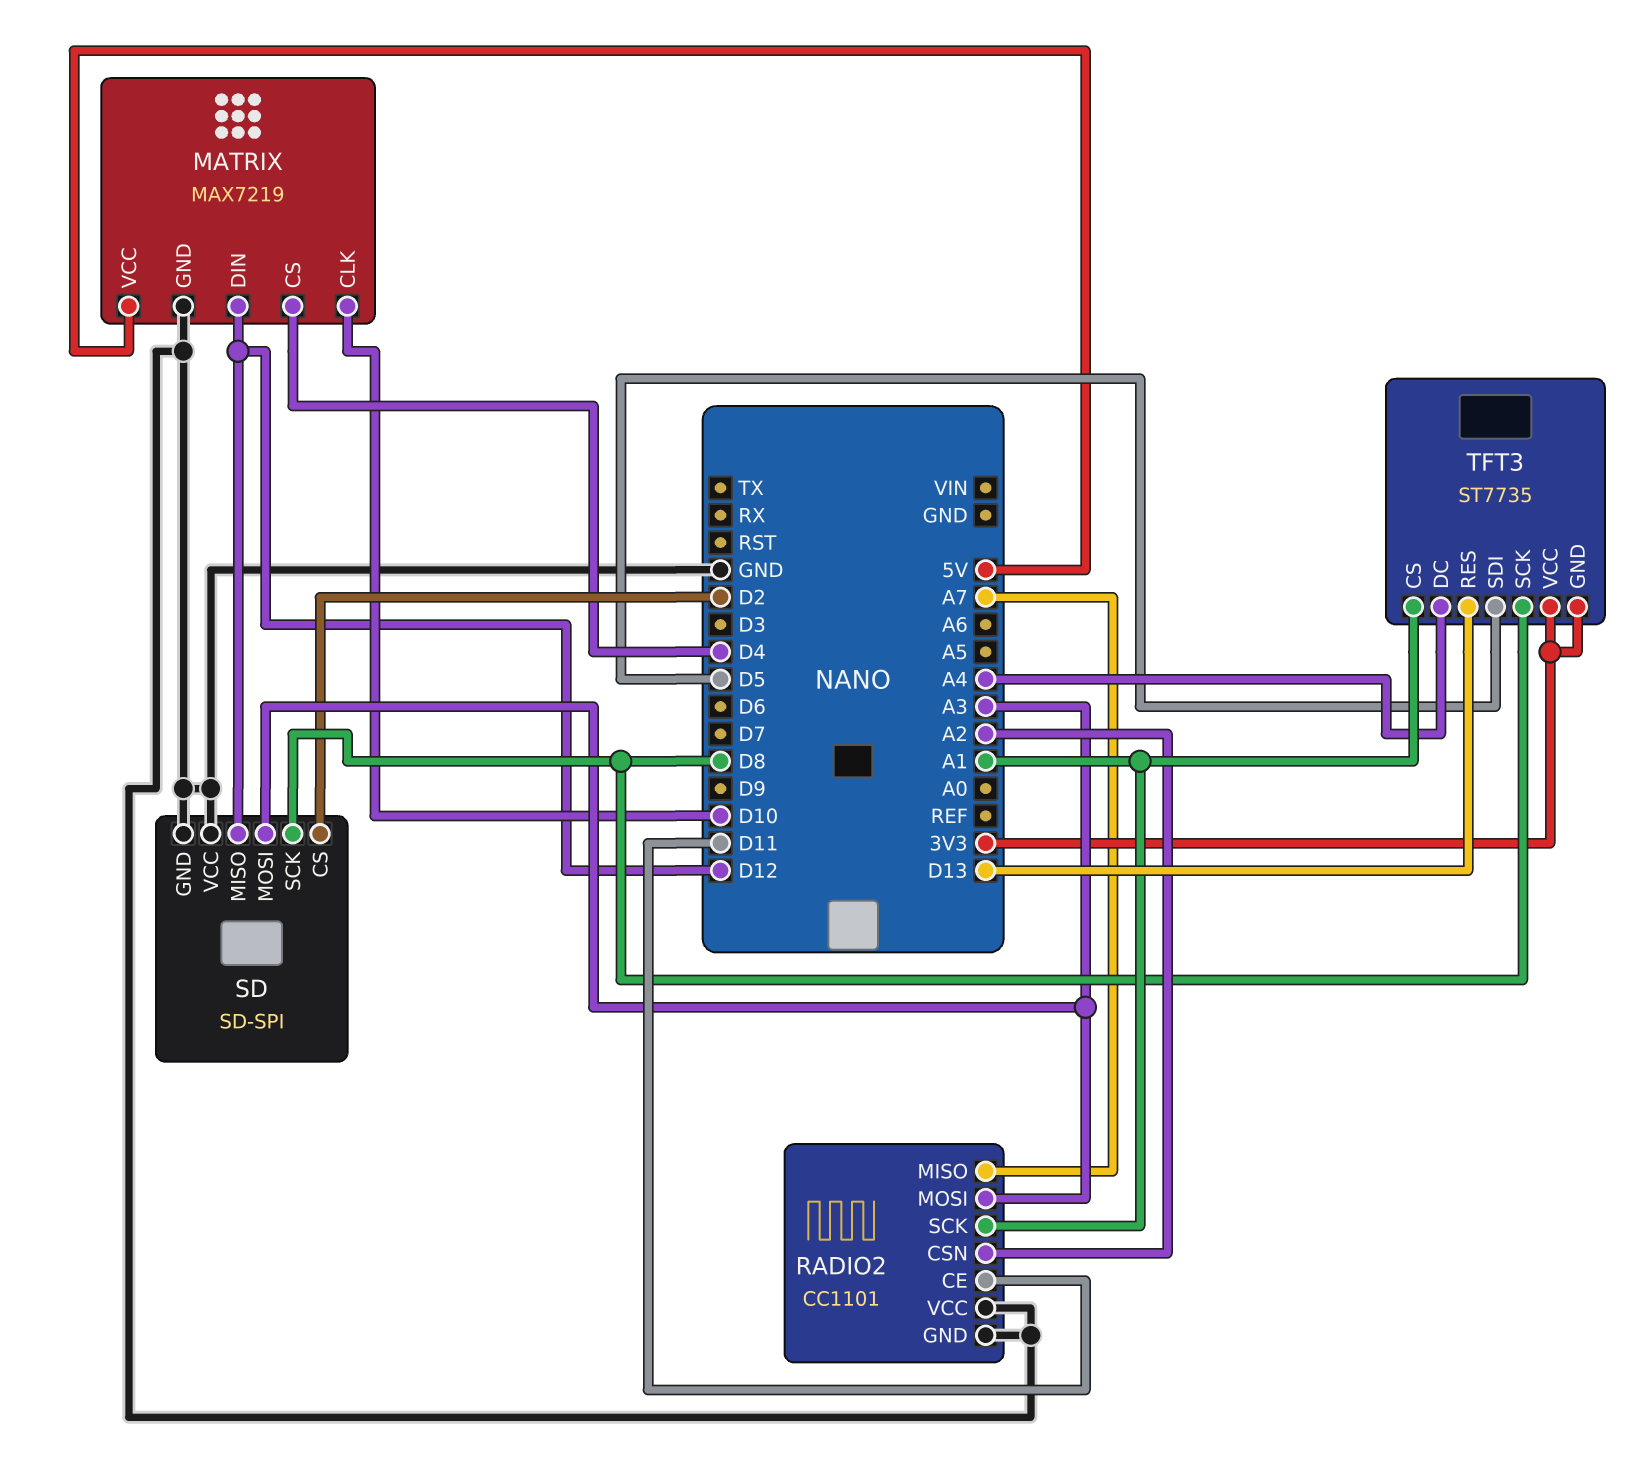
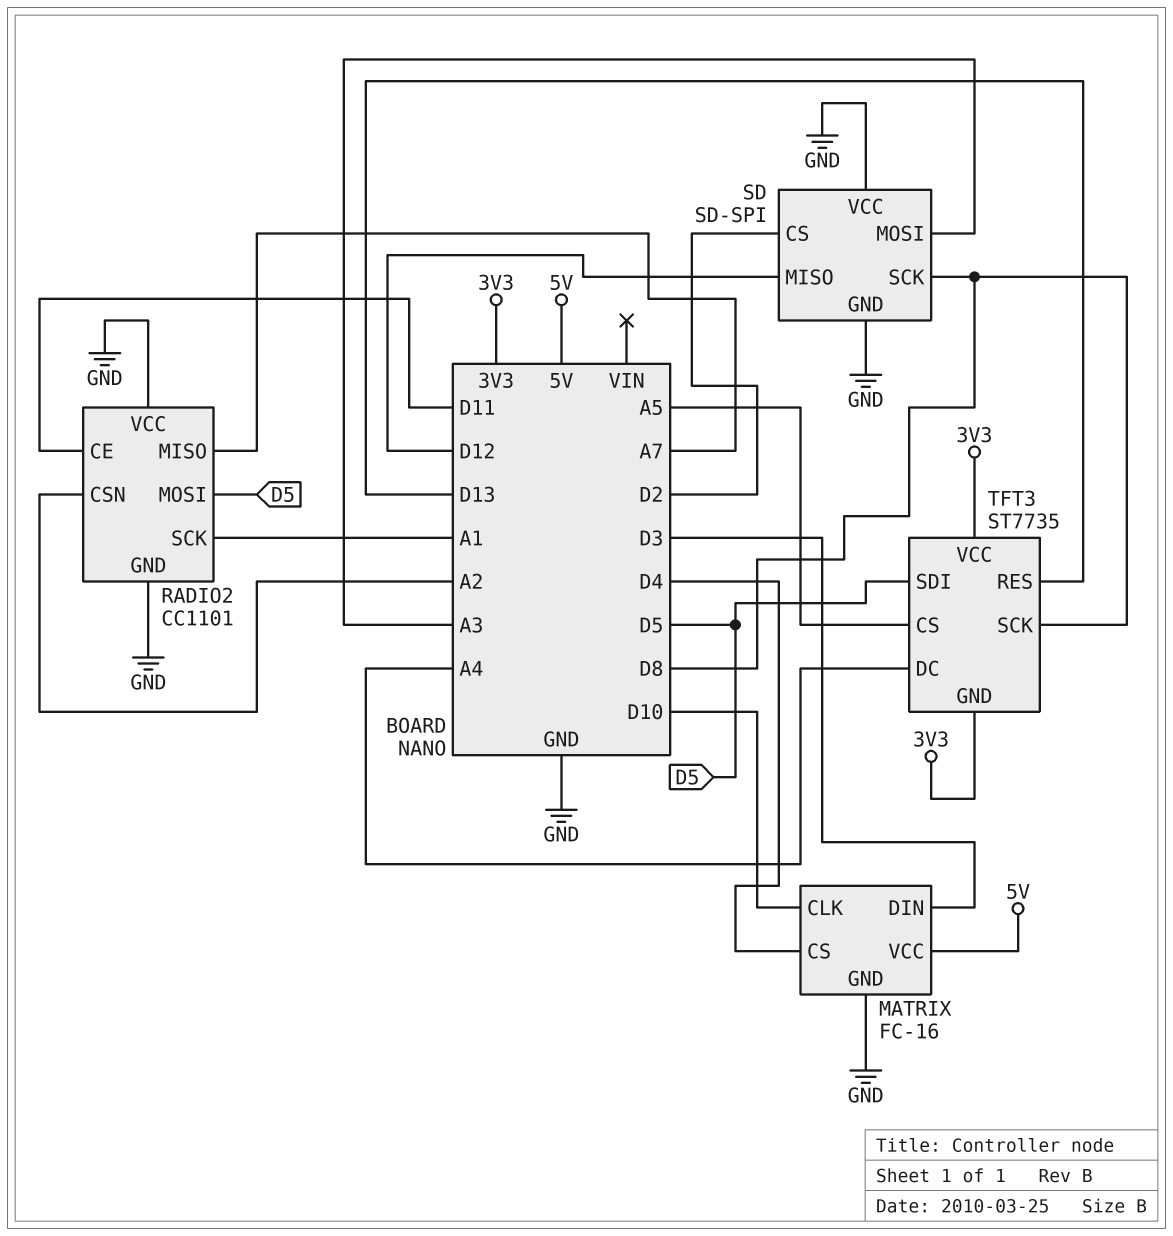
MATRIX: MAX7219 -> FC-16
MATRIX pin DIN: D12 -> D3
RADIO2 pin MOSI: A3 -> D5
TFT3 pin CS: A1 -> A5

